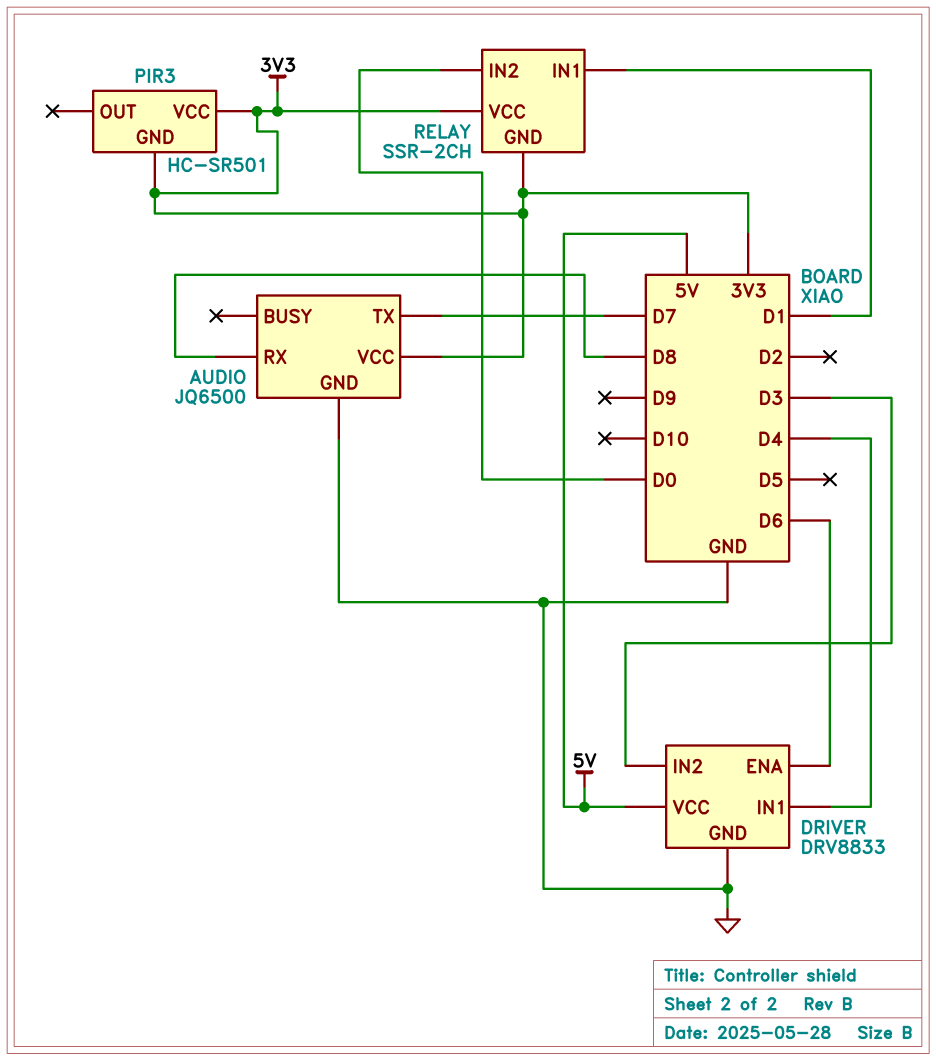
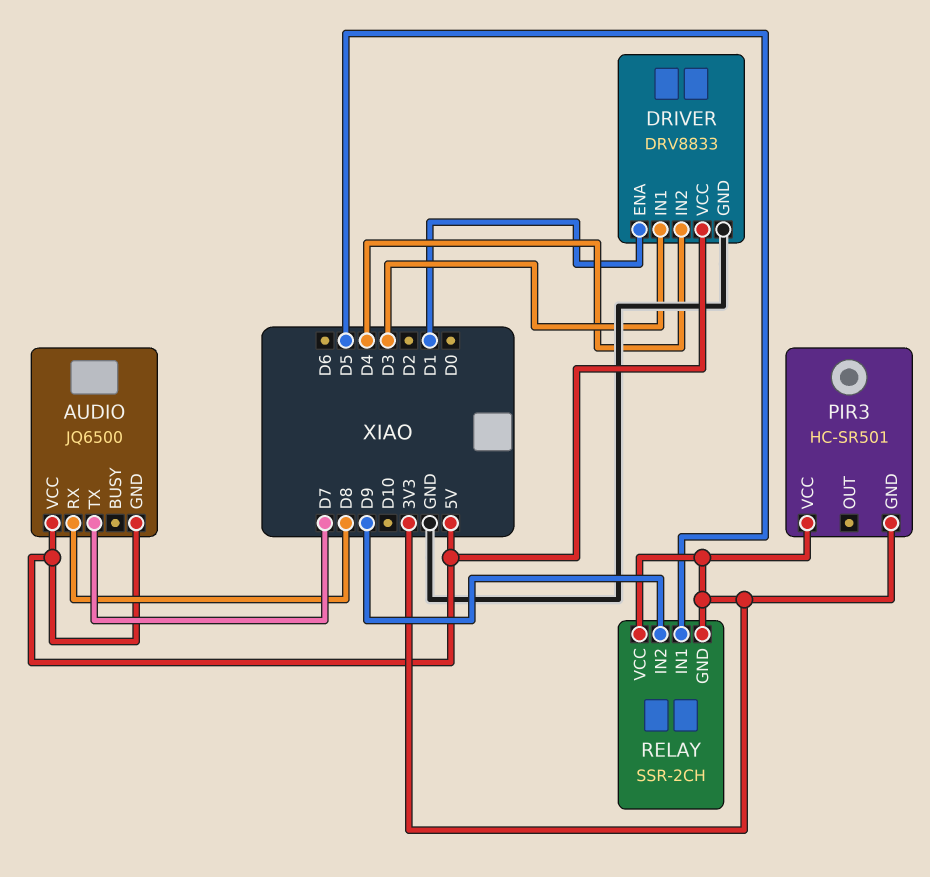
AUDIO pin GND: GND -> 5V
AUDIO pin VCC: 3V3 -> 5V
DRIVER pin ENA: D6 -> D1
DRIVER pin IN1: D4 -> D3
DRIVER pin IN2: D3 -> D4
RELAY pin IN1: D1 -> D5
RELAY pin IN2: D0 -> D9

